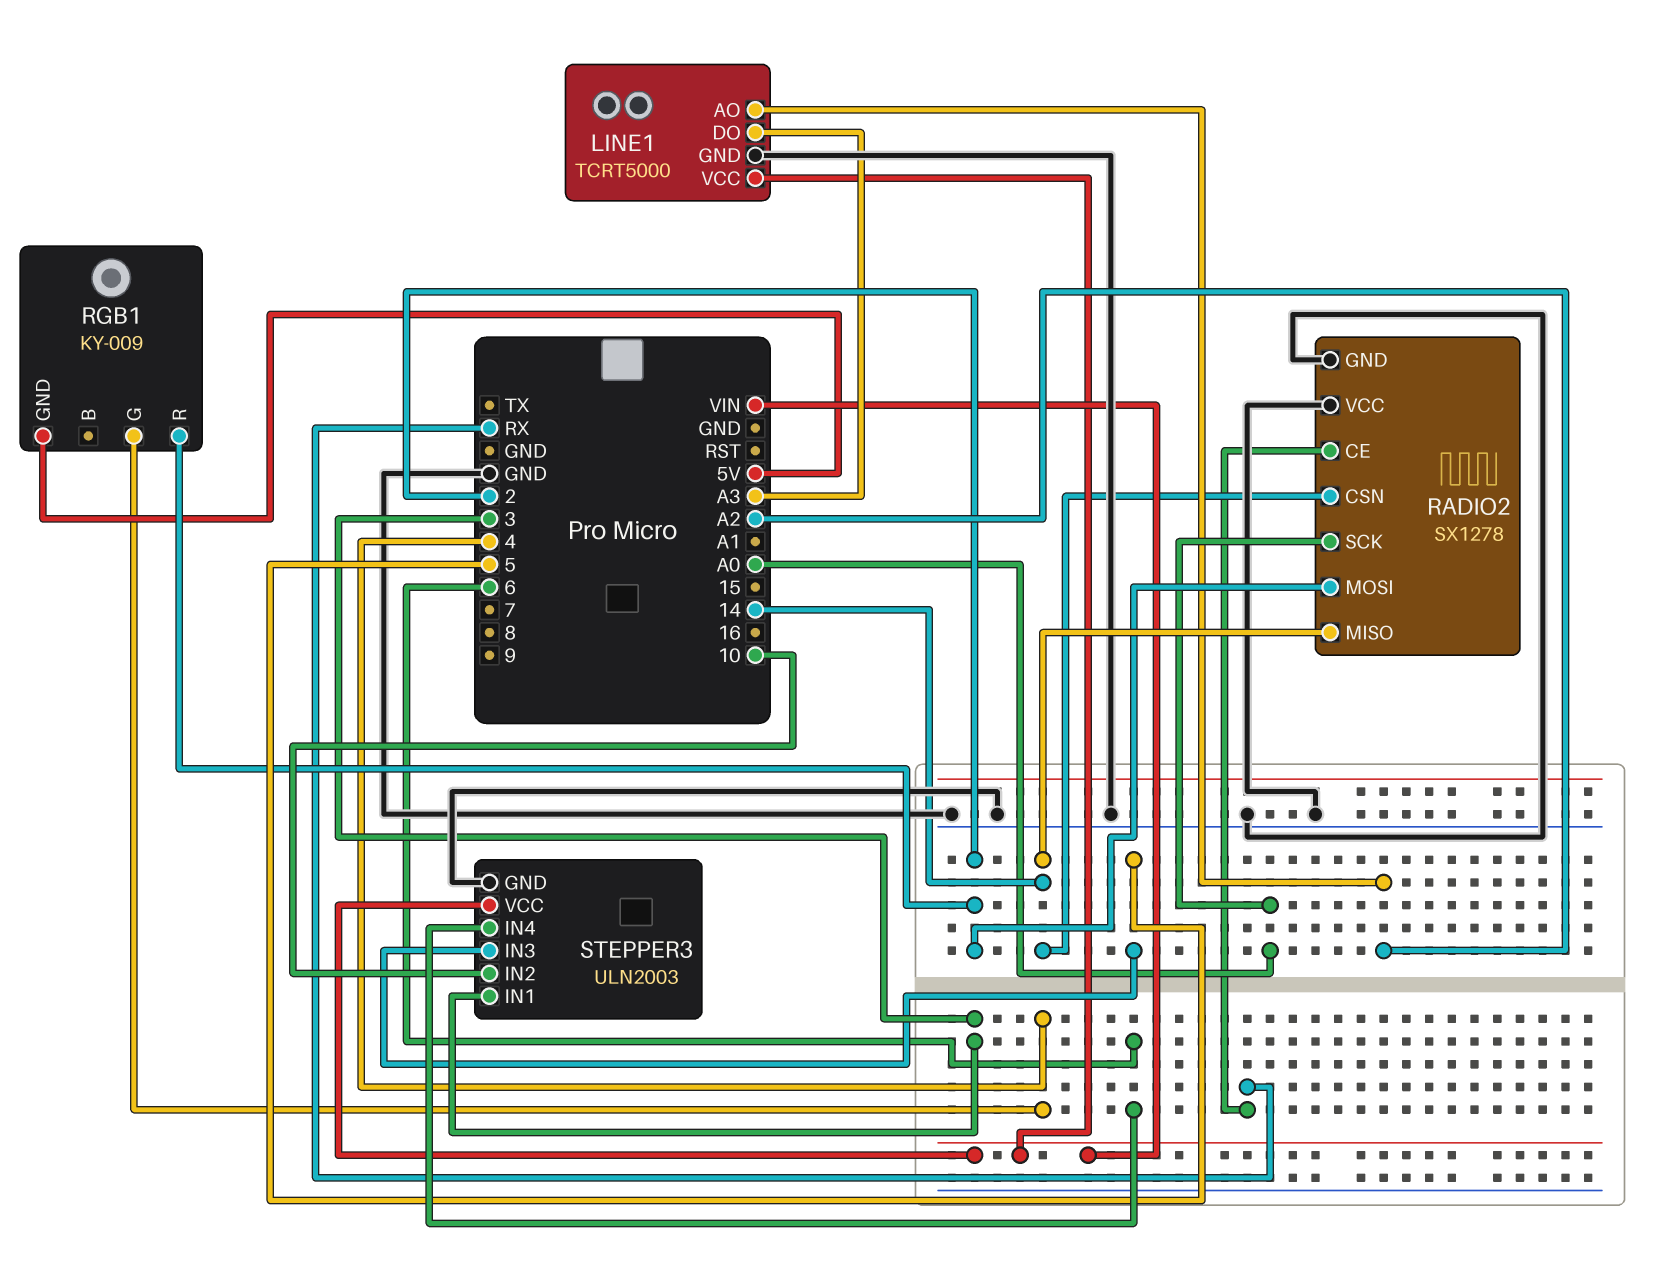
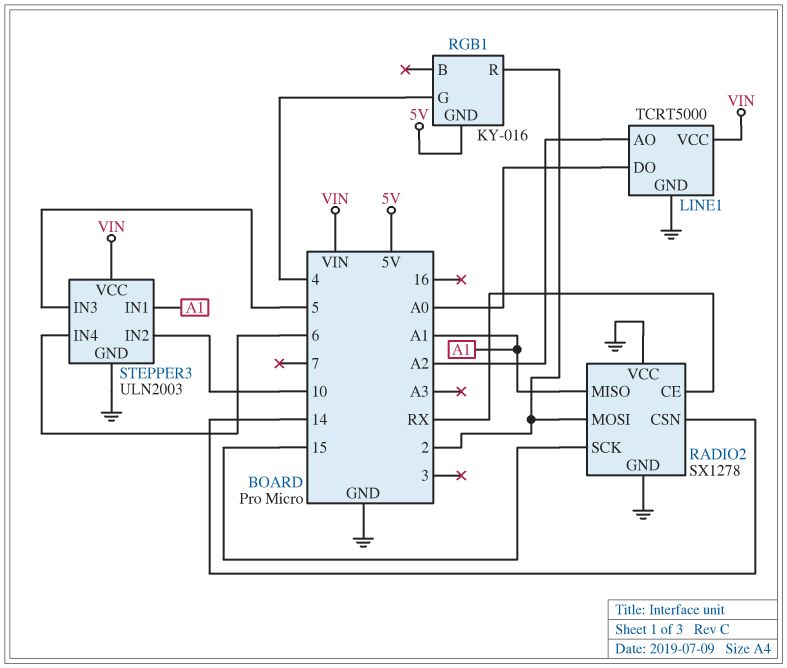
LINE1 pin DO: A3 -> A0
RADIO2 pin MISO: 14 -> A1
RADIO2 pin SCK: A0 -> 15
RGB1: KY-009 -> KY-016
STEPPER3 pin IN1: 3 -> A1

